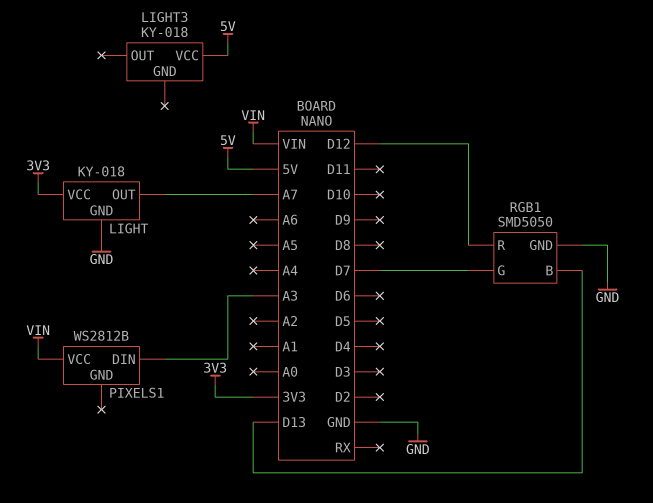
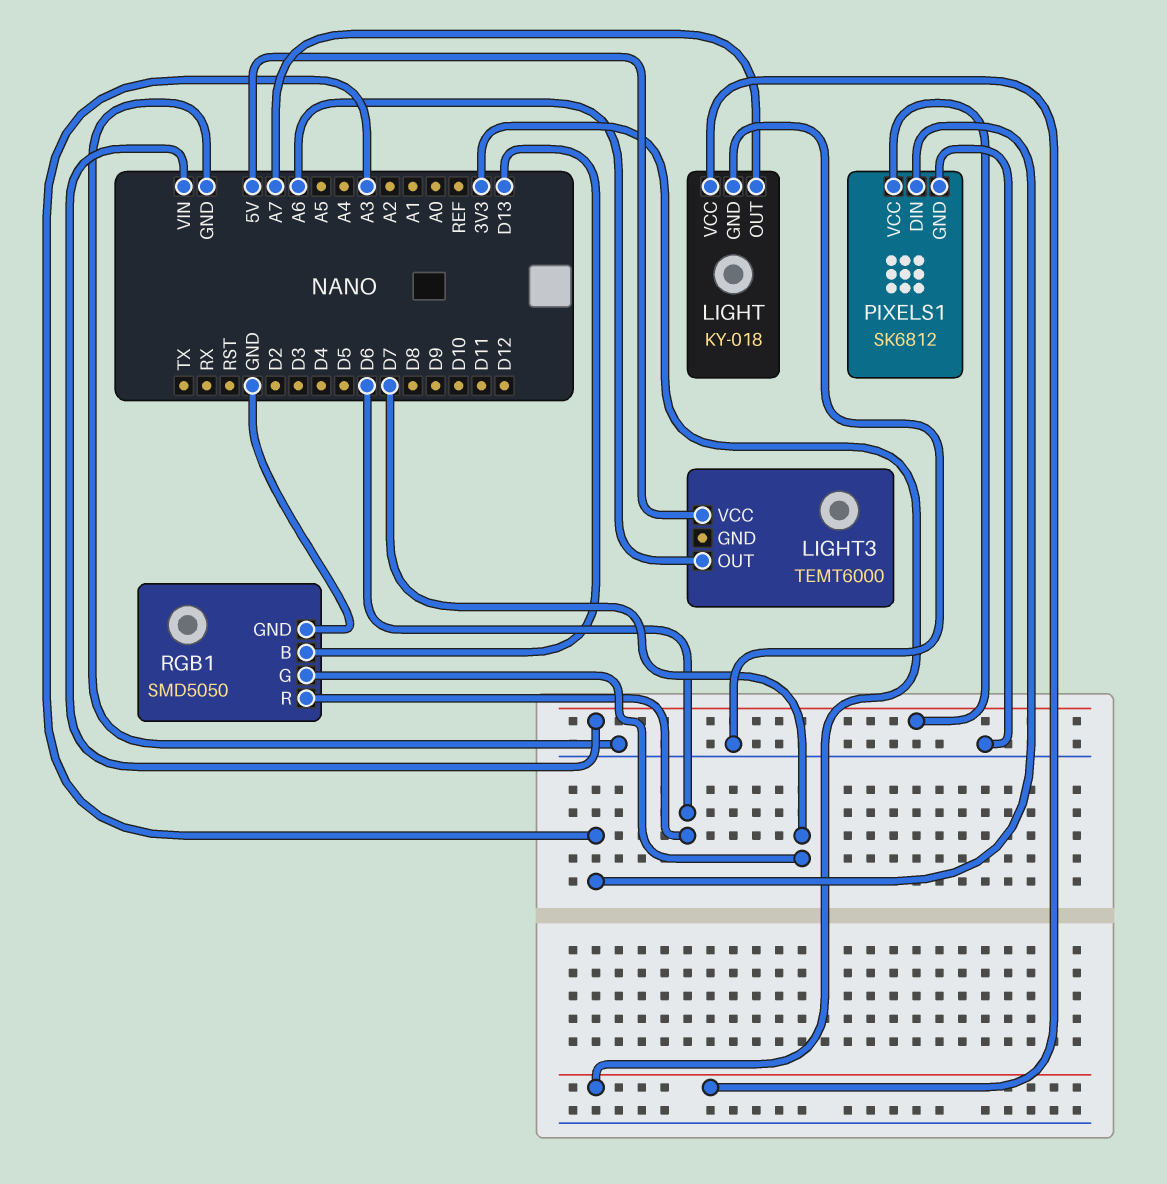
LIGHT3: KY-018 -> TEMT6000
LIGHT3 pin OUT: none -> A6
PIXELS1: WS2812B -> SK6812
PIXELS1 pin GND: none -> GND
RGB1 pin R: D12 -> D6

